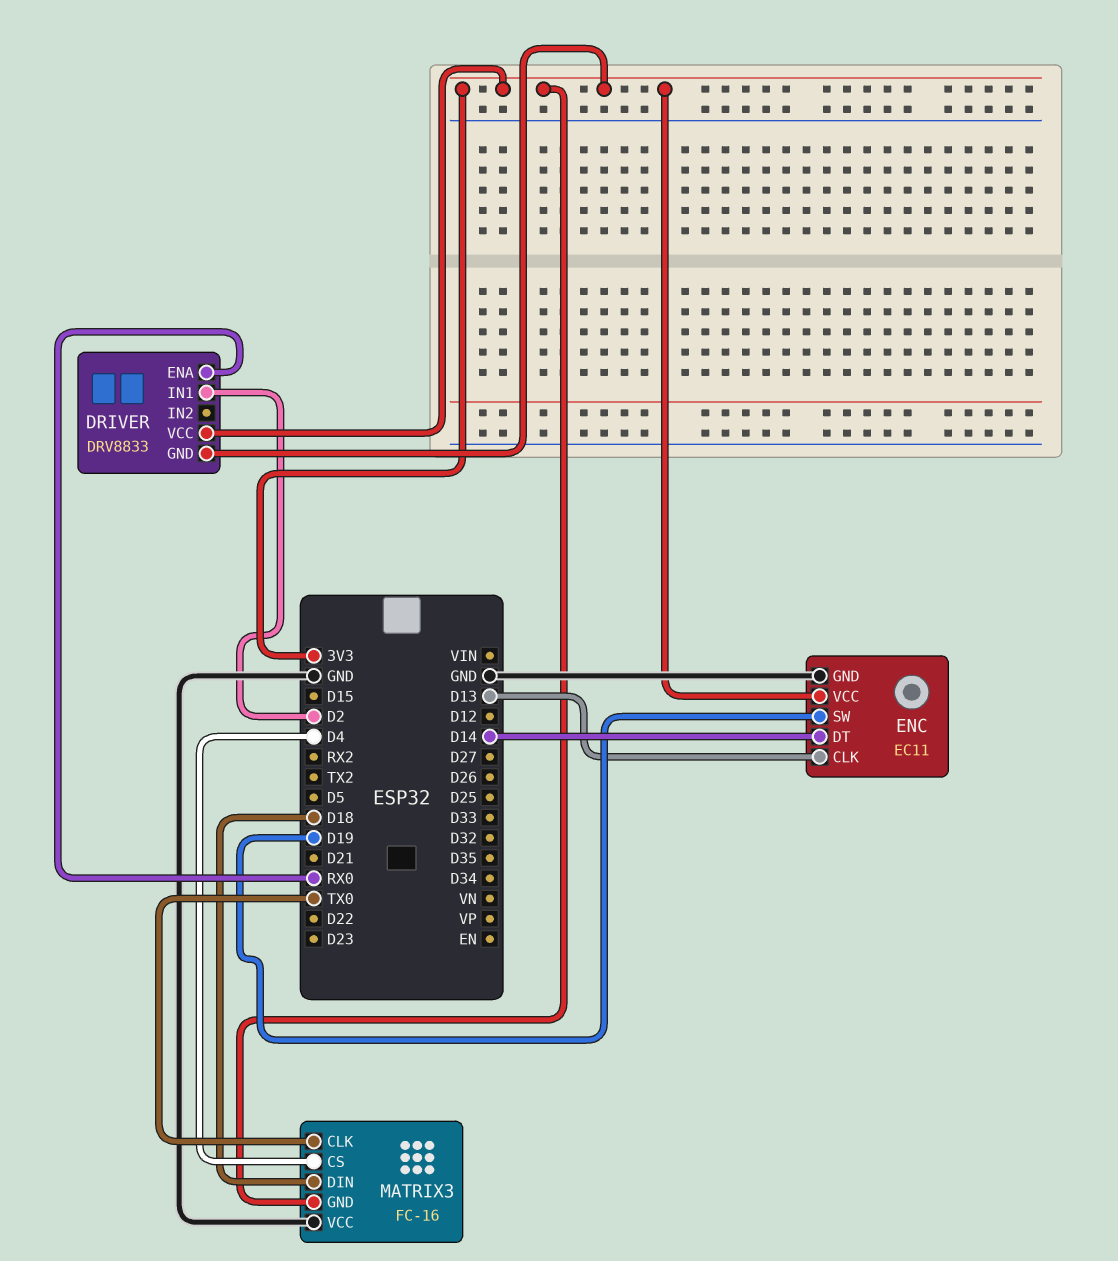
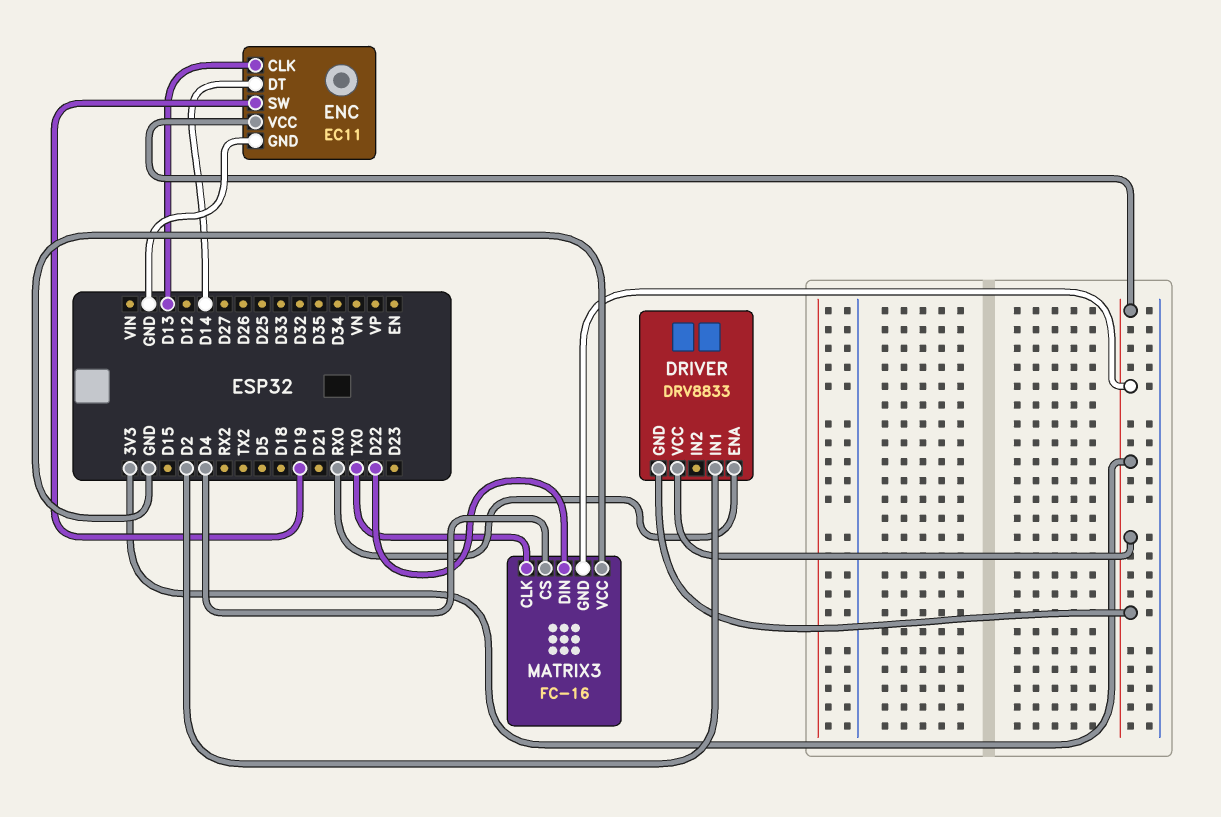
MATRIX3 pin DIN: D18 -> D22

